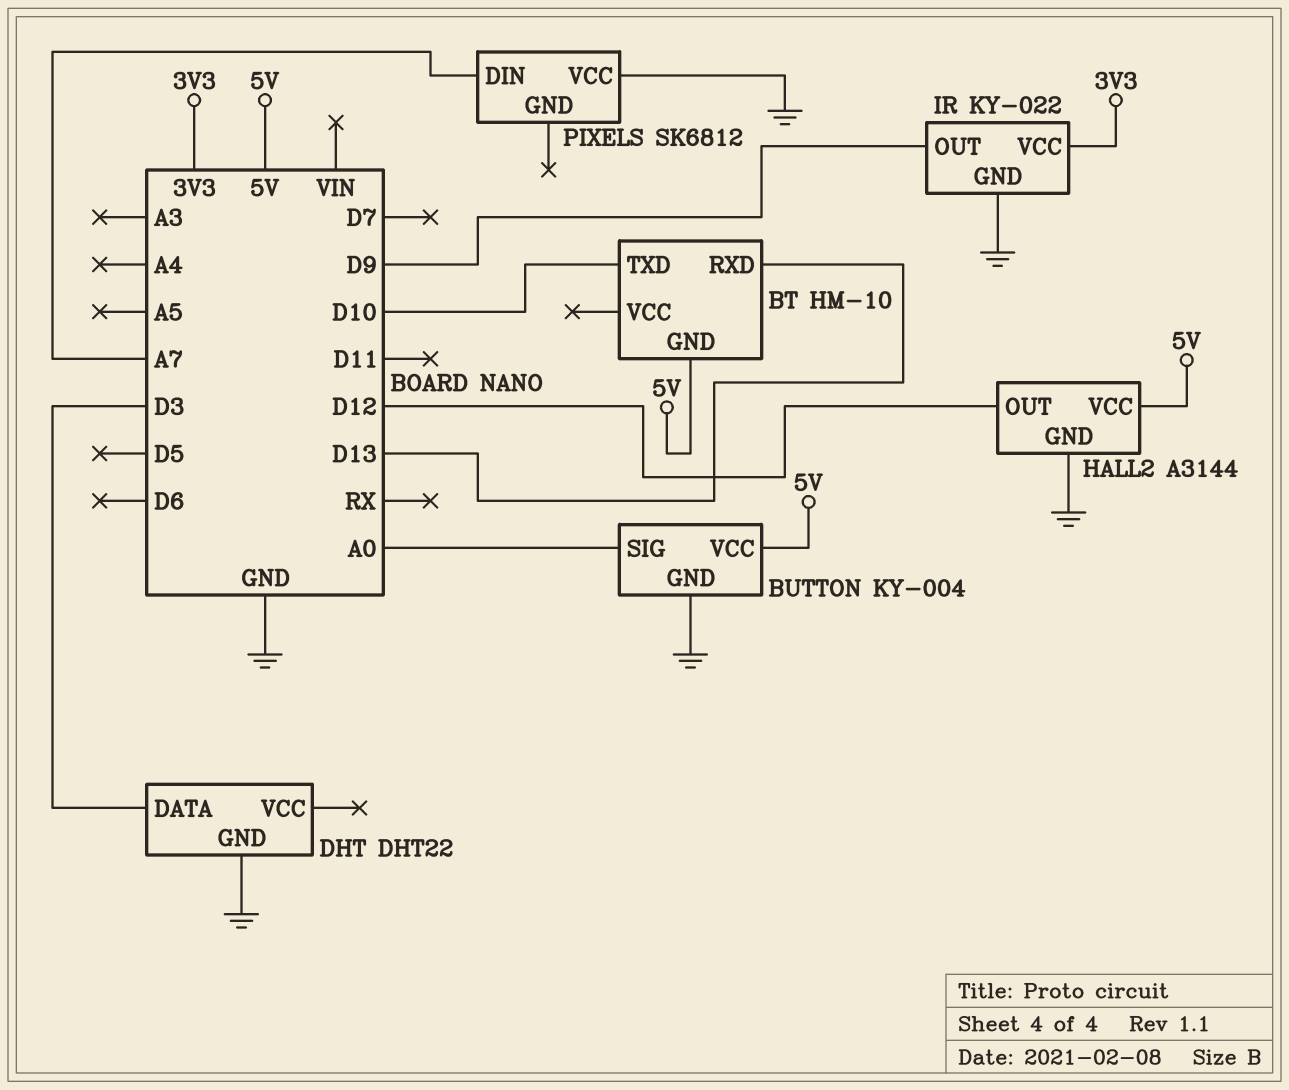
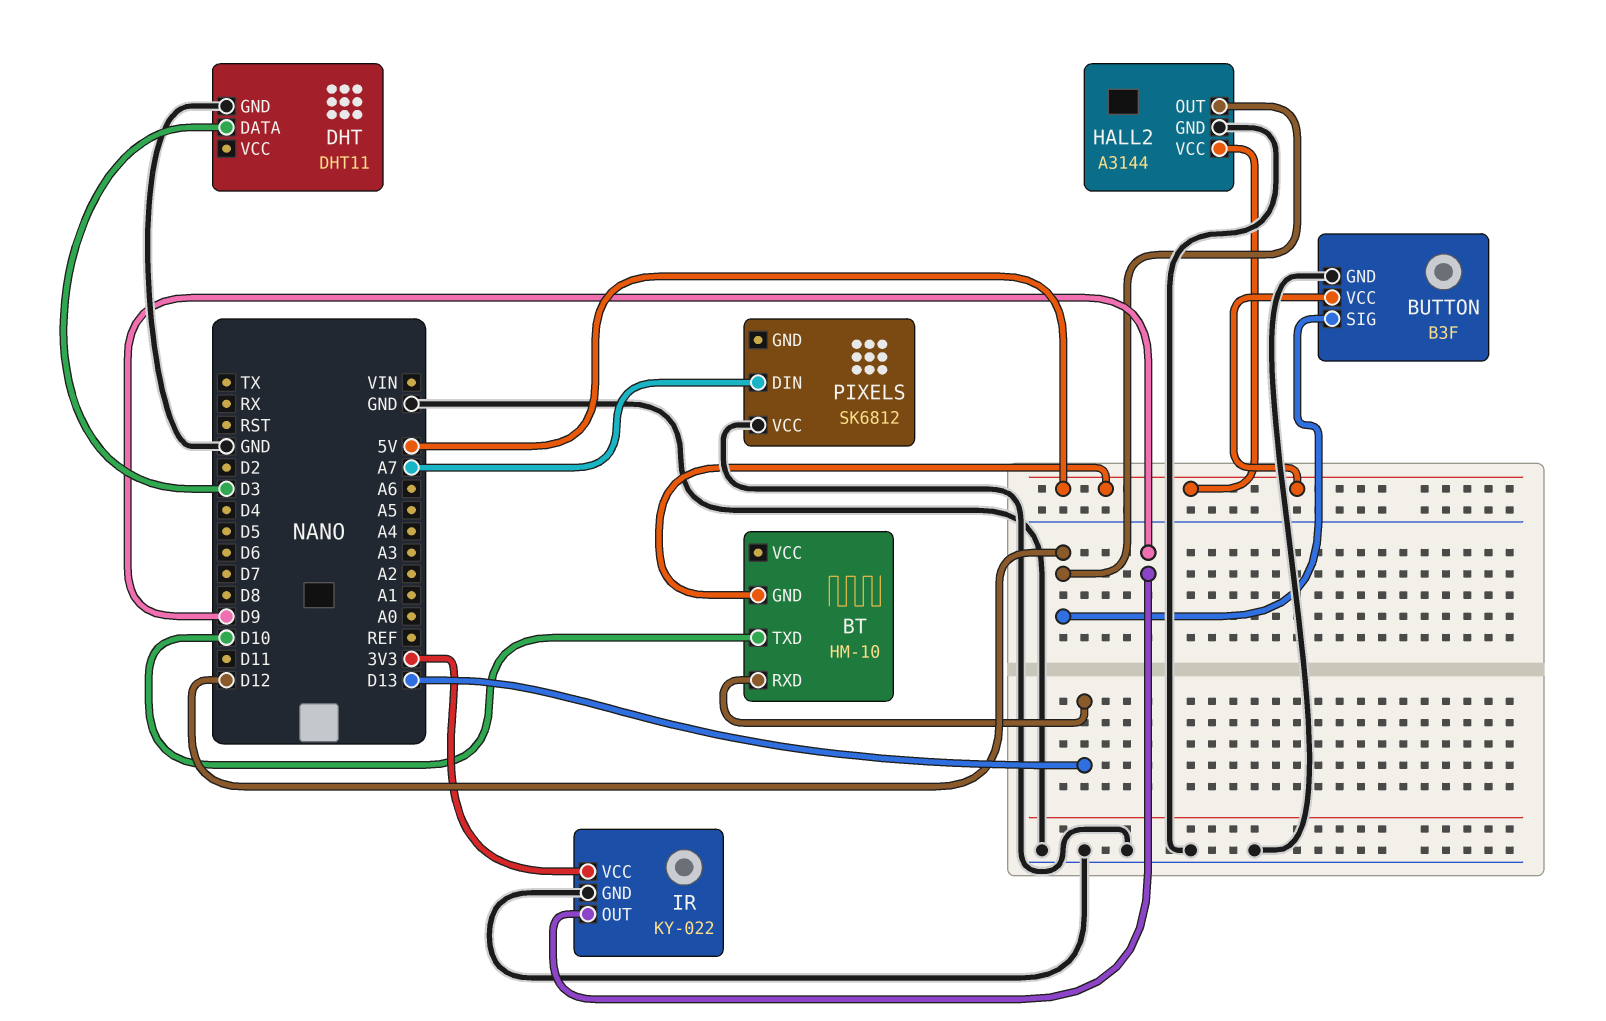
BUTTON: KY-004 -> B3F
BUTTON pin SIG: A0 -> D12
DHT: DHT22 -> DHT11

